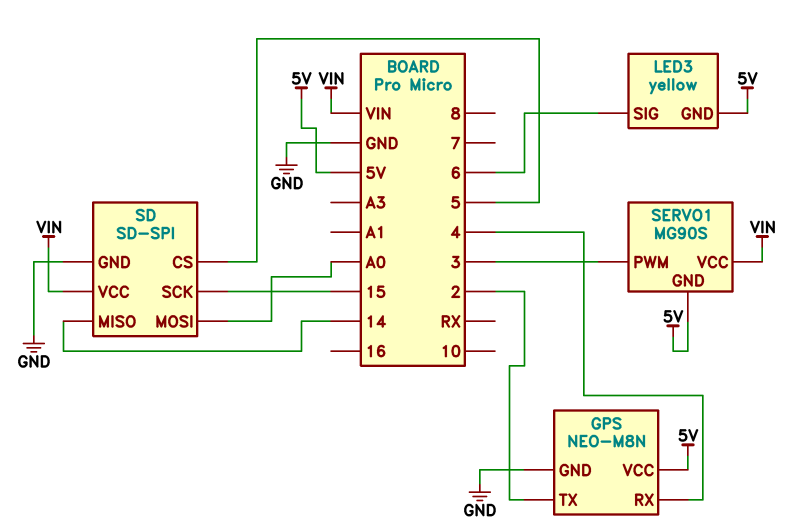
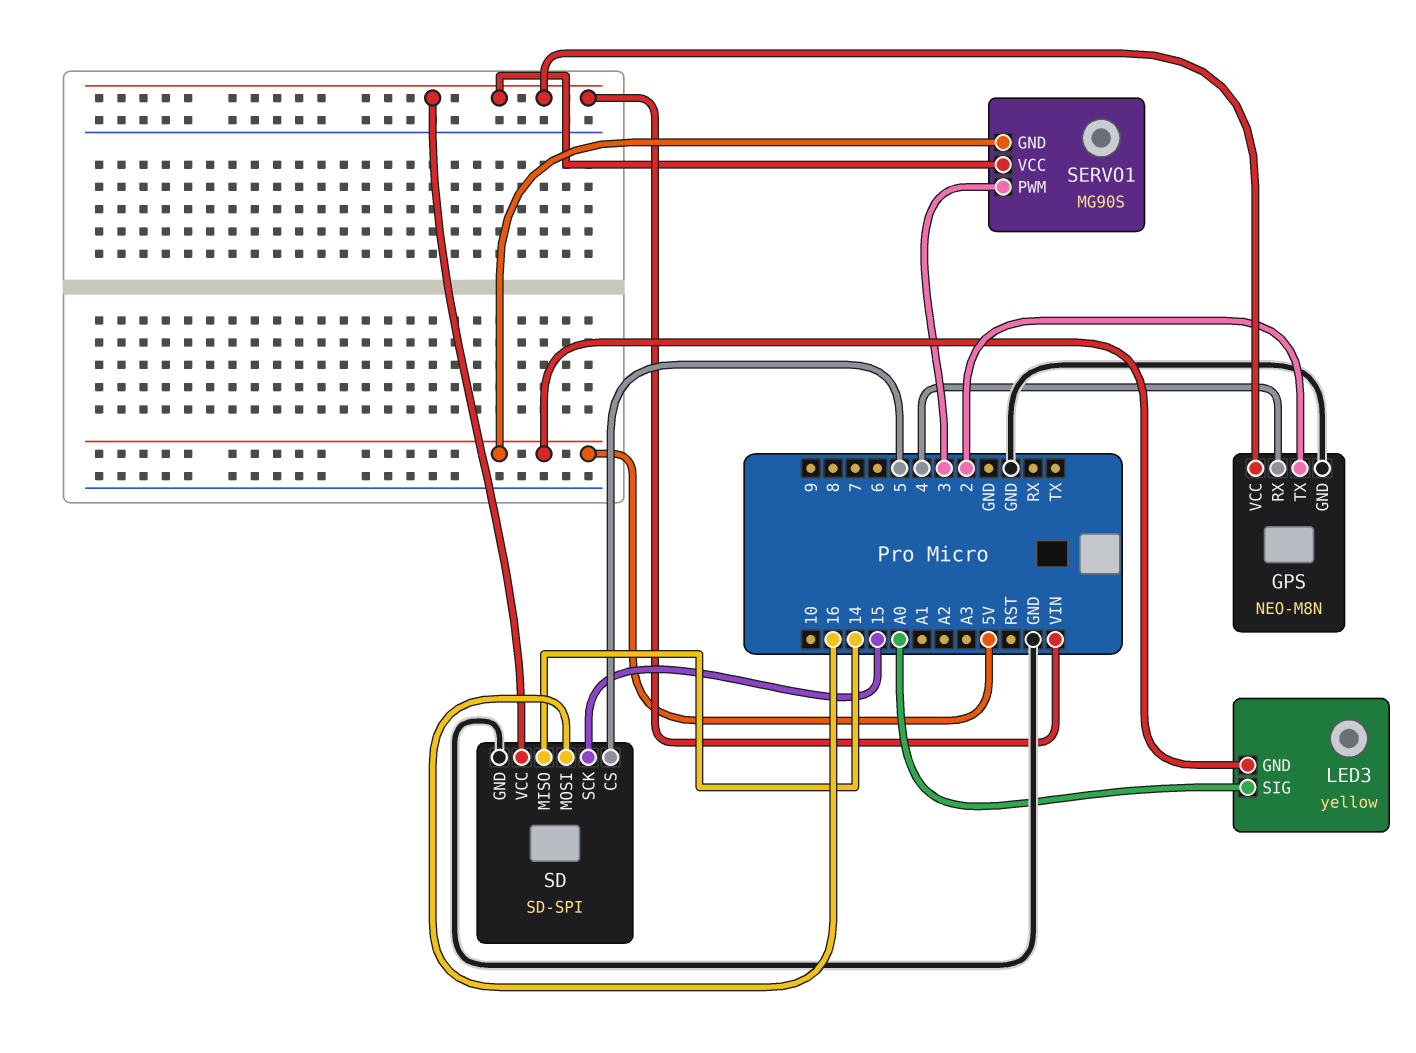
GPS pin VCC: 5V -> VIN
LED3 pin SIG: 6 -> A0
SD pin MOSI: A0 -> 16

